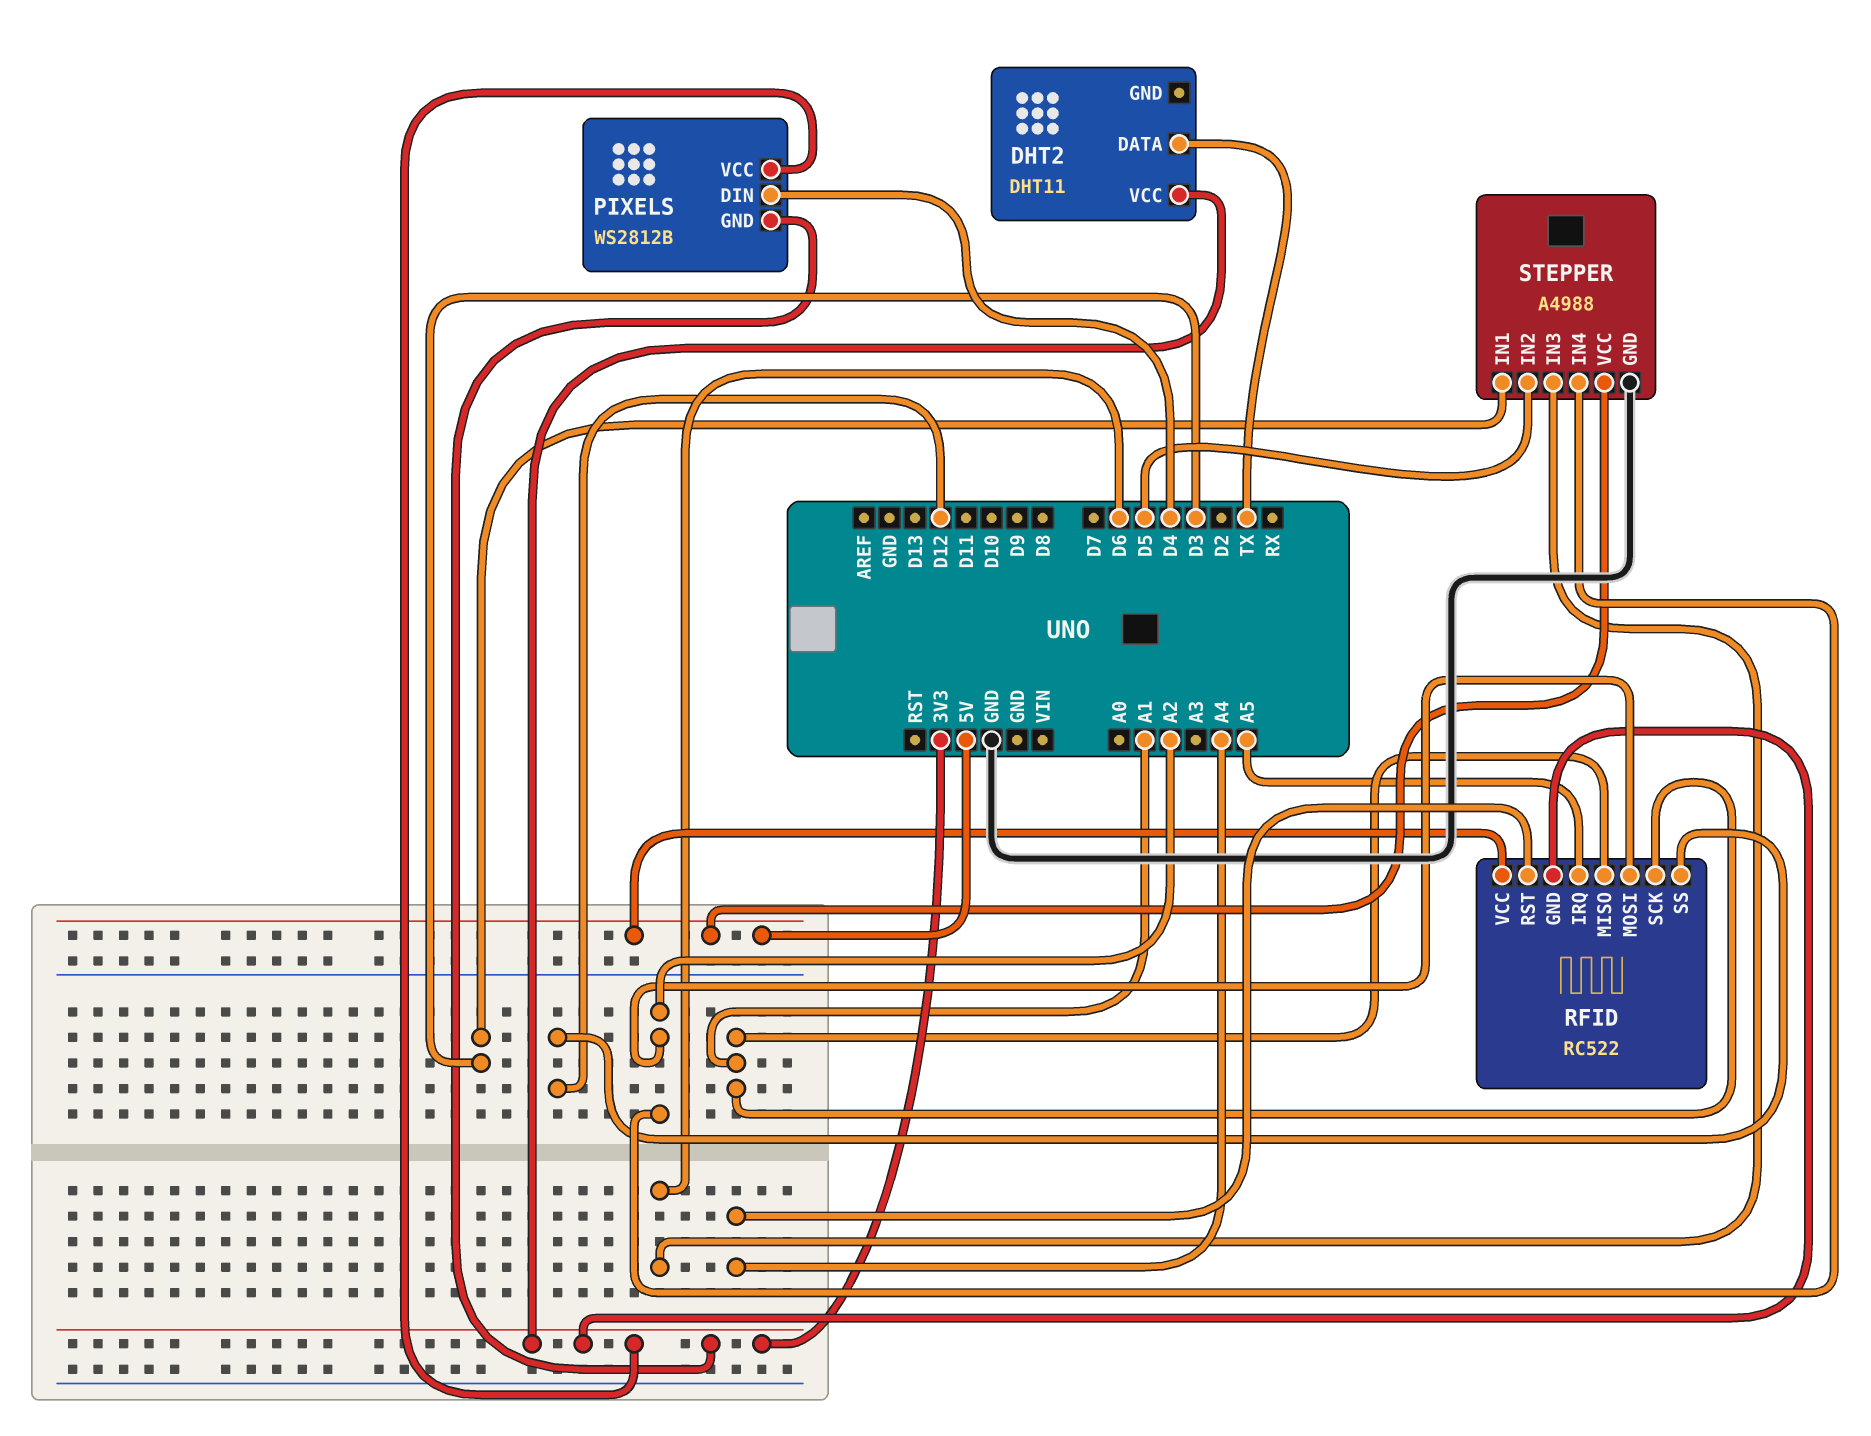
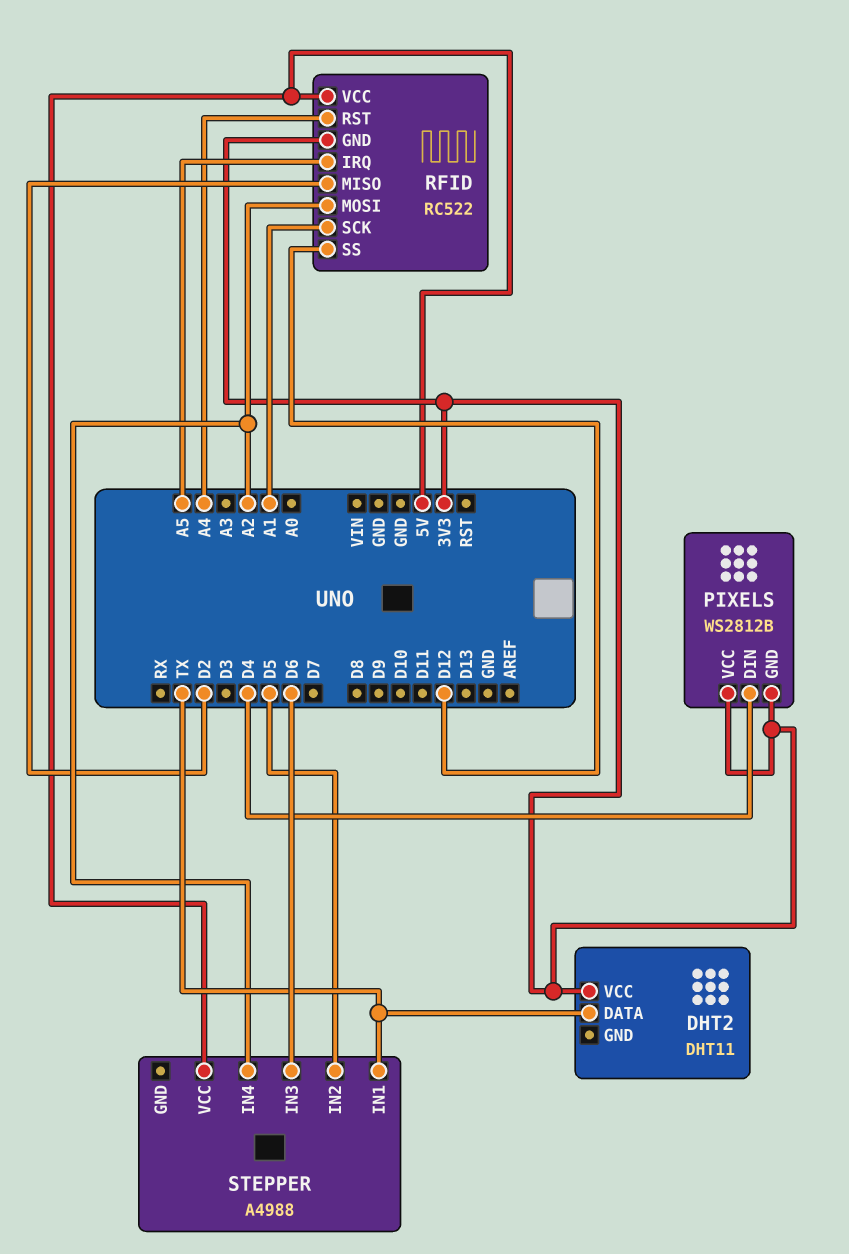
RFID pin MISO: A1 -> D2
STEPPER pin GND: GND -> none
STEPPER pin IN1: D3 -> TX

